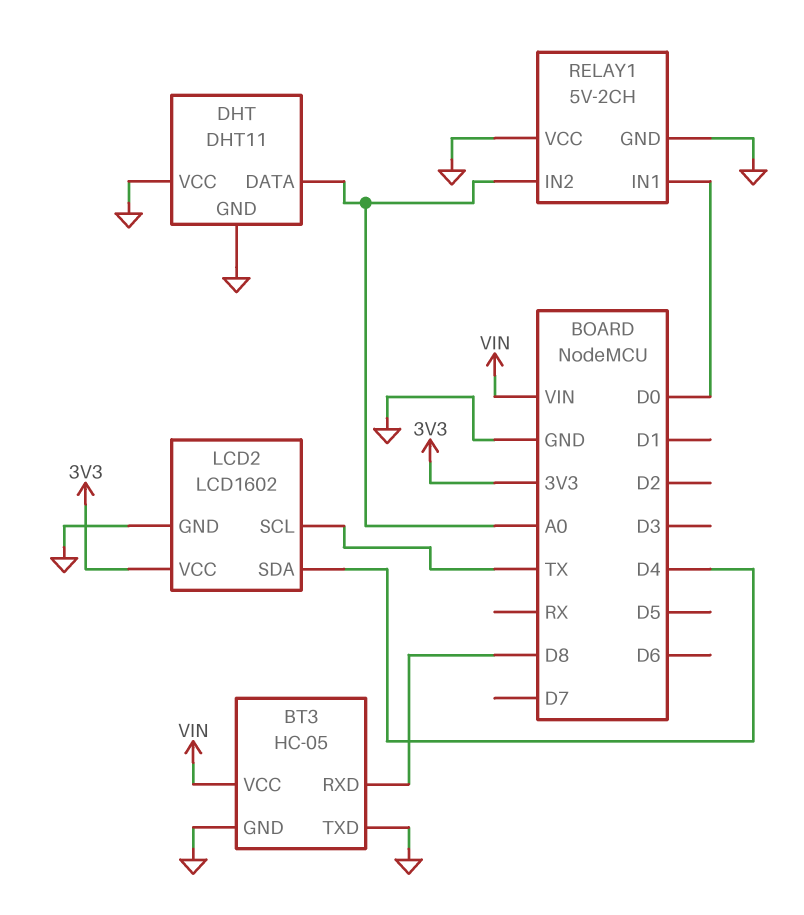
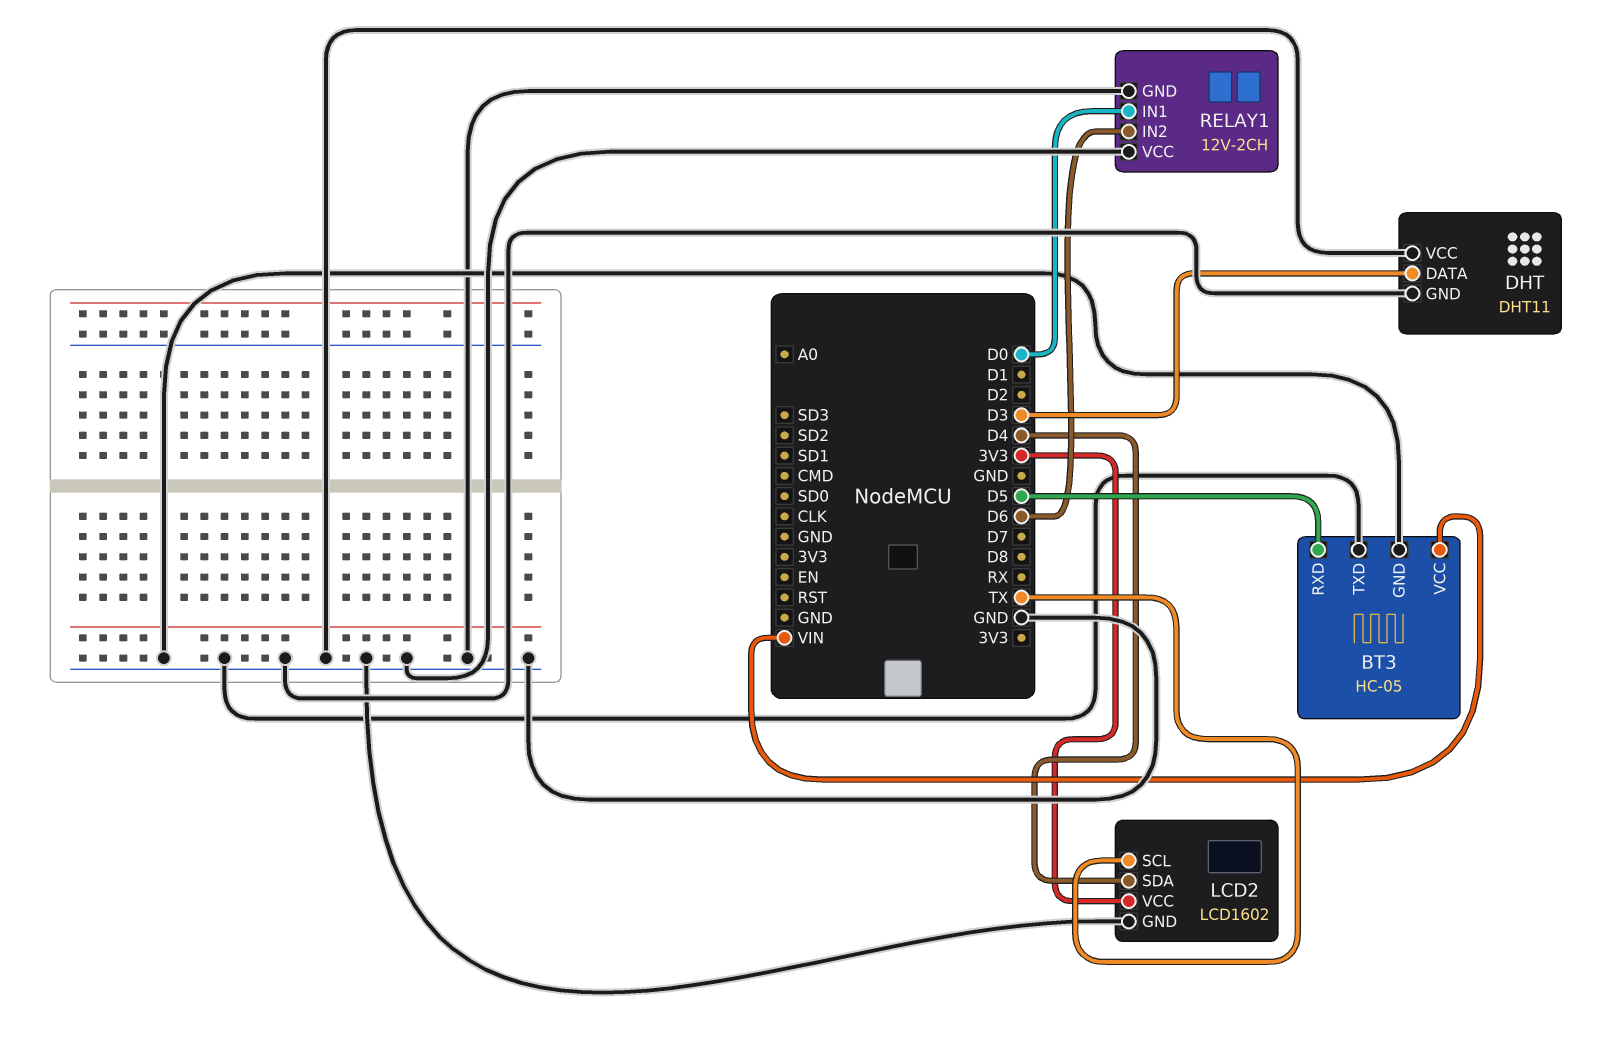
BT3 pin RXD: D8 -> D5
DHT pin DATA: A0 -> D3
RELAY1: 5V-2CH -> 12V-2CH
RELAY1 pin IN2: A0 -> D6

